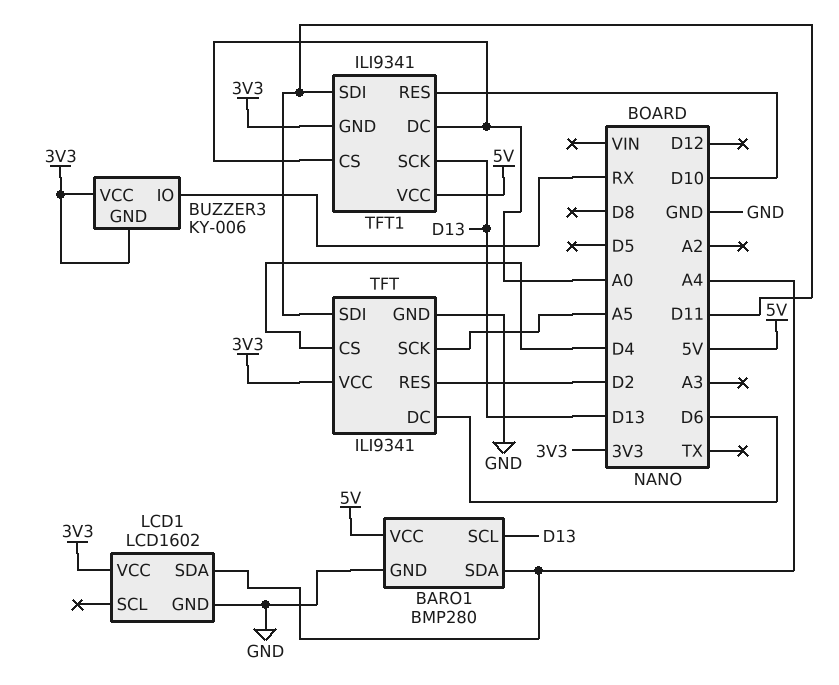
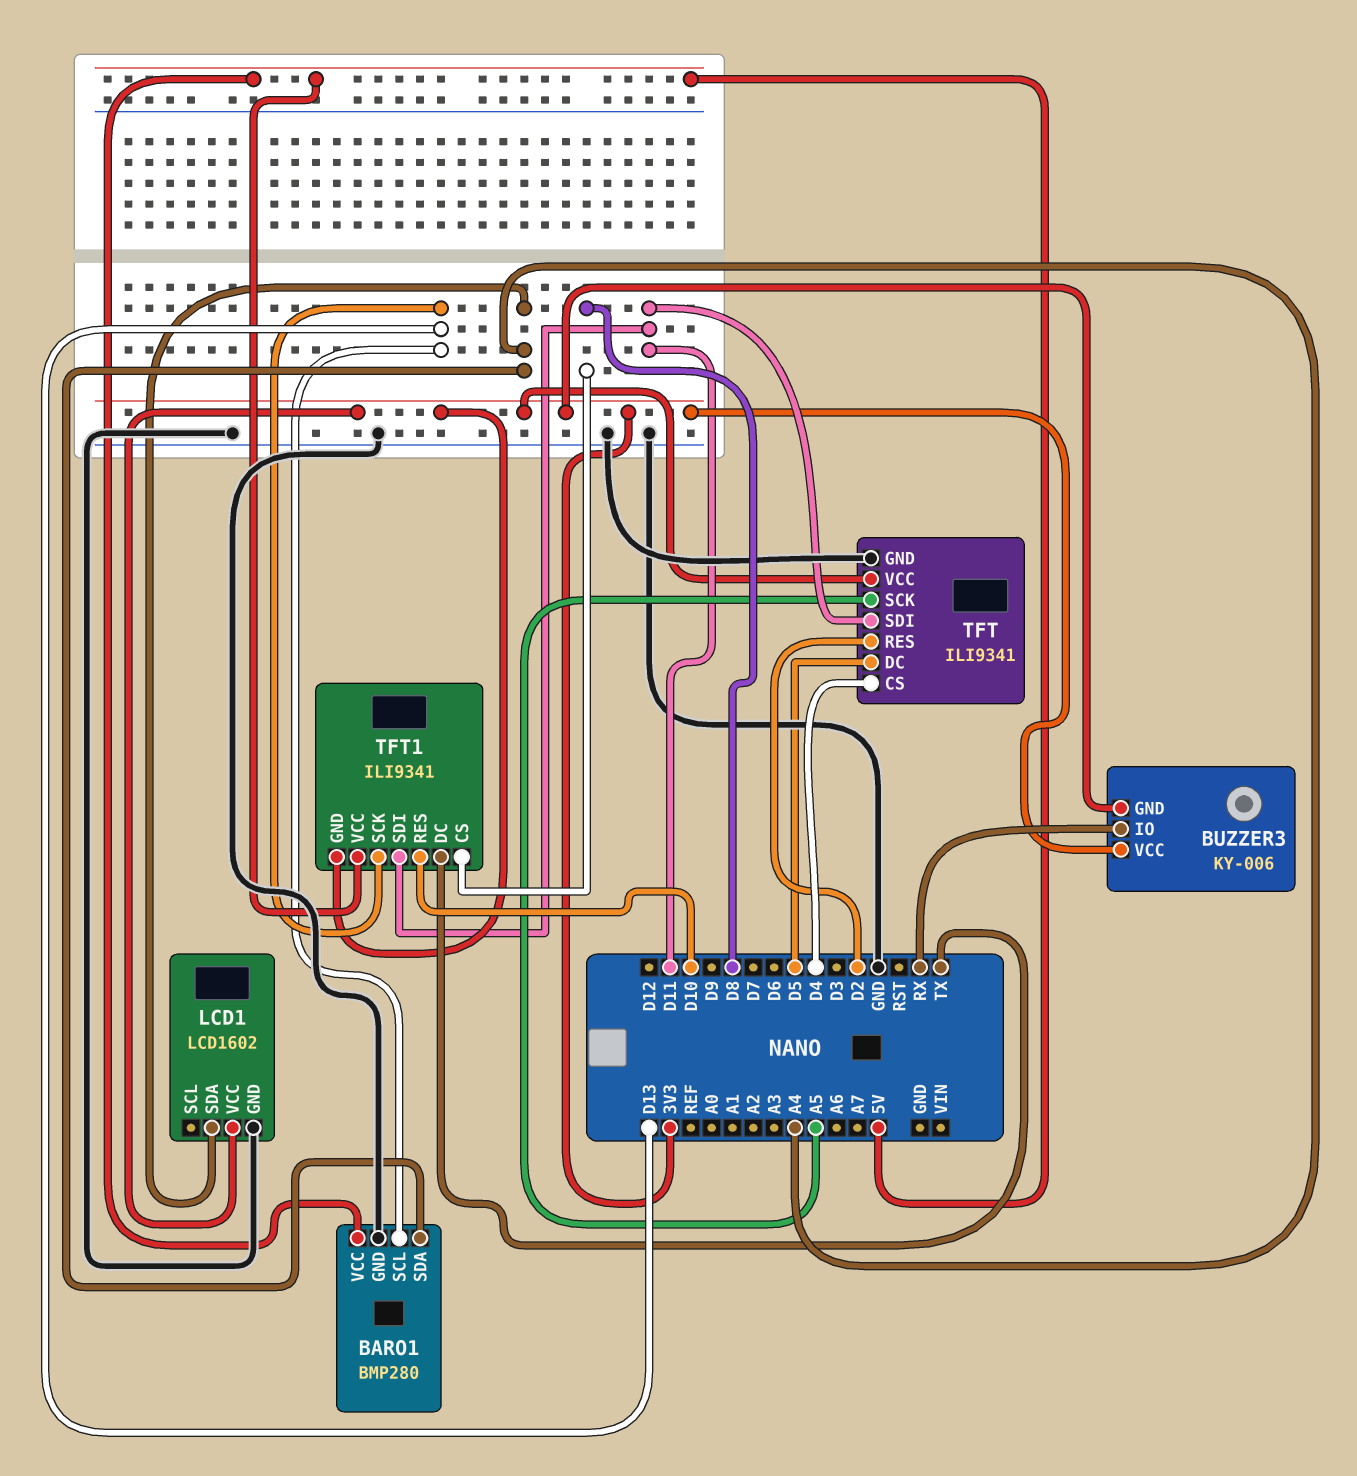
TFT pin DC: D6 -> D5
TFT1 pin CS: A0 -> D8
TFT1 pin DC: A0 -> TX

